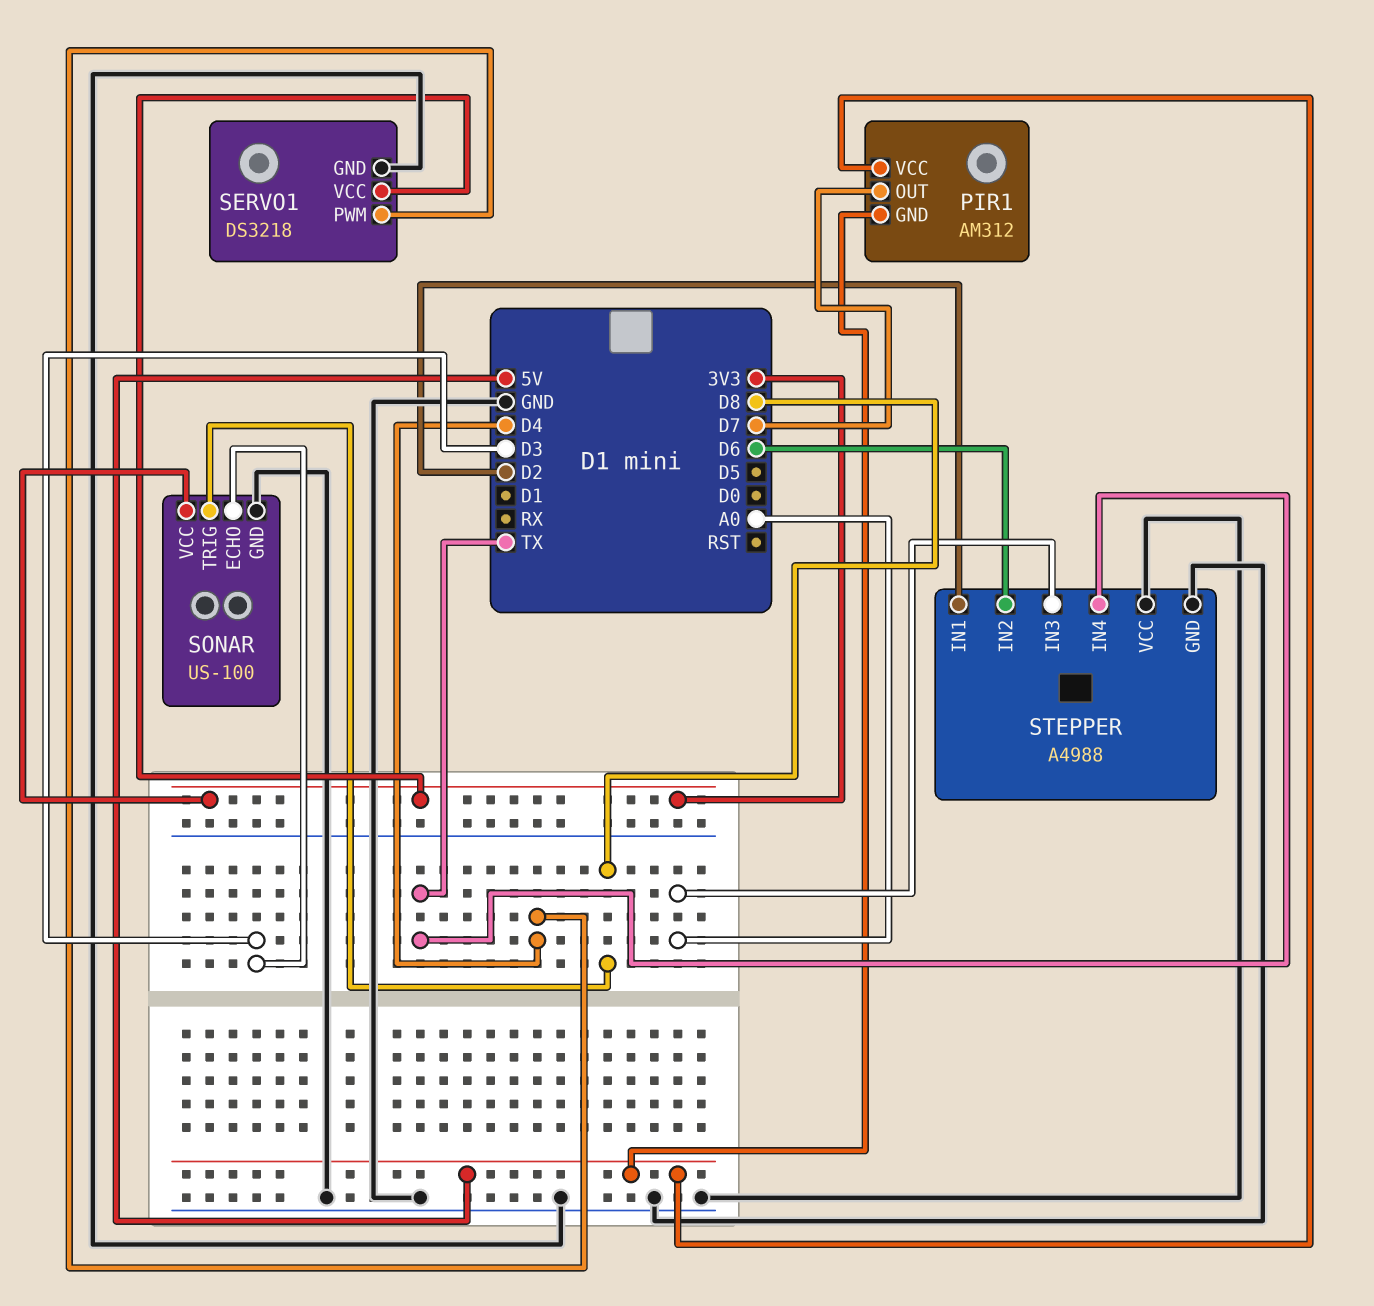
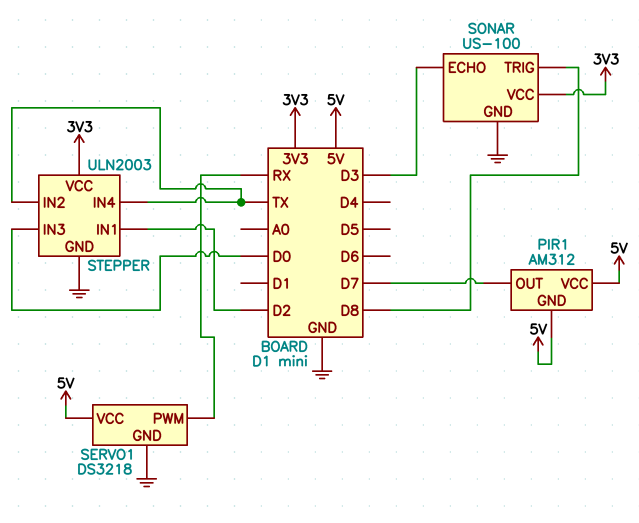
SERVO1 pin PWM: D4 -> RX
SERVO1 pin VCC: 3V3 -> 5V
STEPPER: A4988 -> ULN2003
STEPPER pin IN2: D6 -> TX
STEPPER pin IN3: A0 -> D0
STEPPER pin VCC: GND -> 3V3

